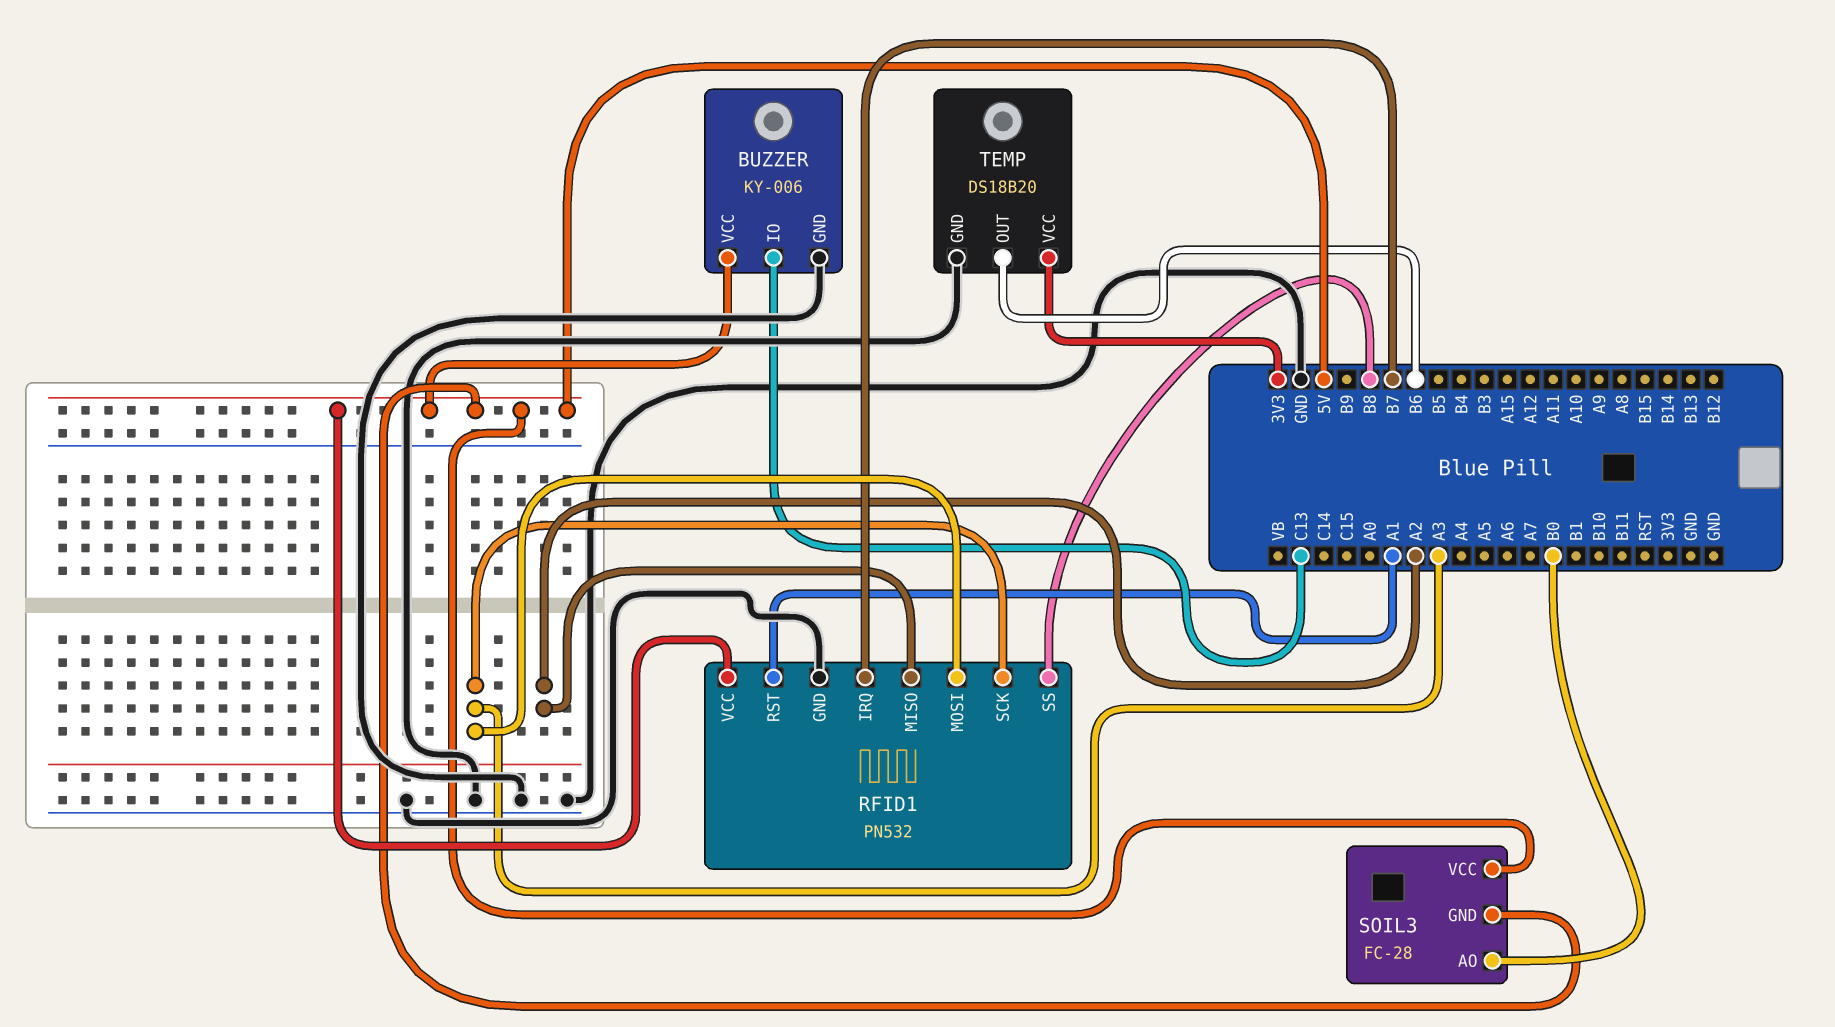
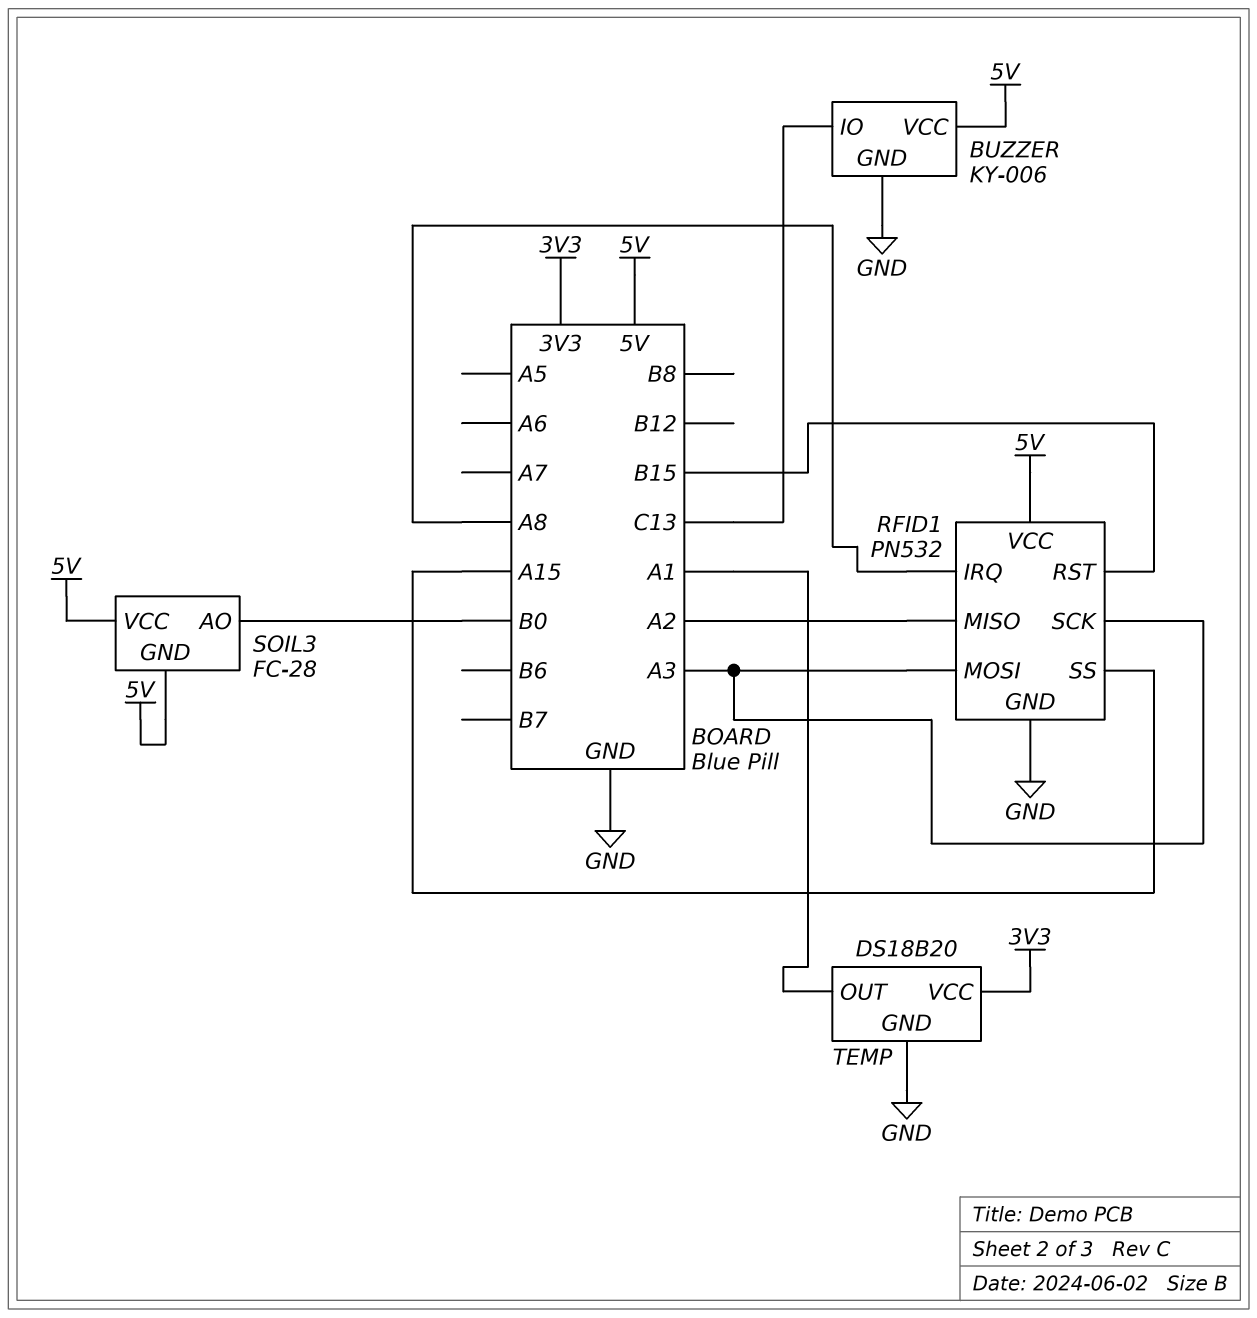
RFID1 pin IRQ: B7 -> A8
RFID1 pin RST: A1 -> B15
RFID1 pin SS: B8 -> A15
TEMP pin OUT: B6 -> A1

